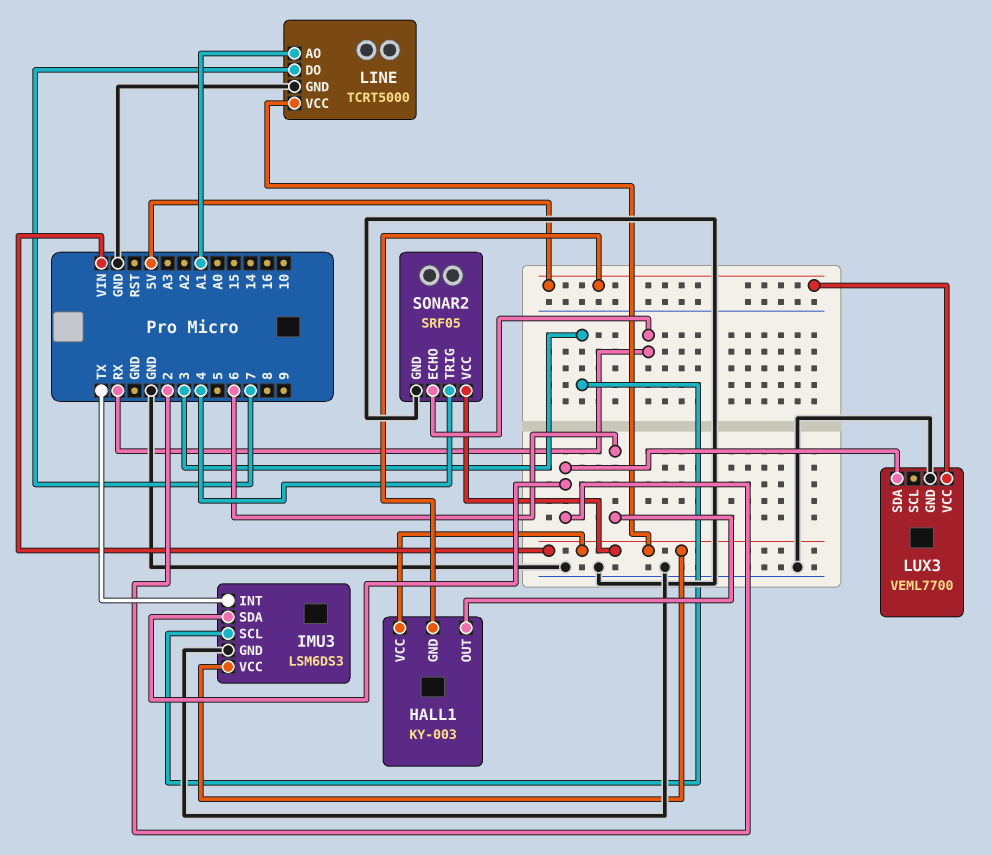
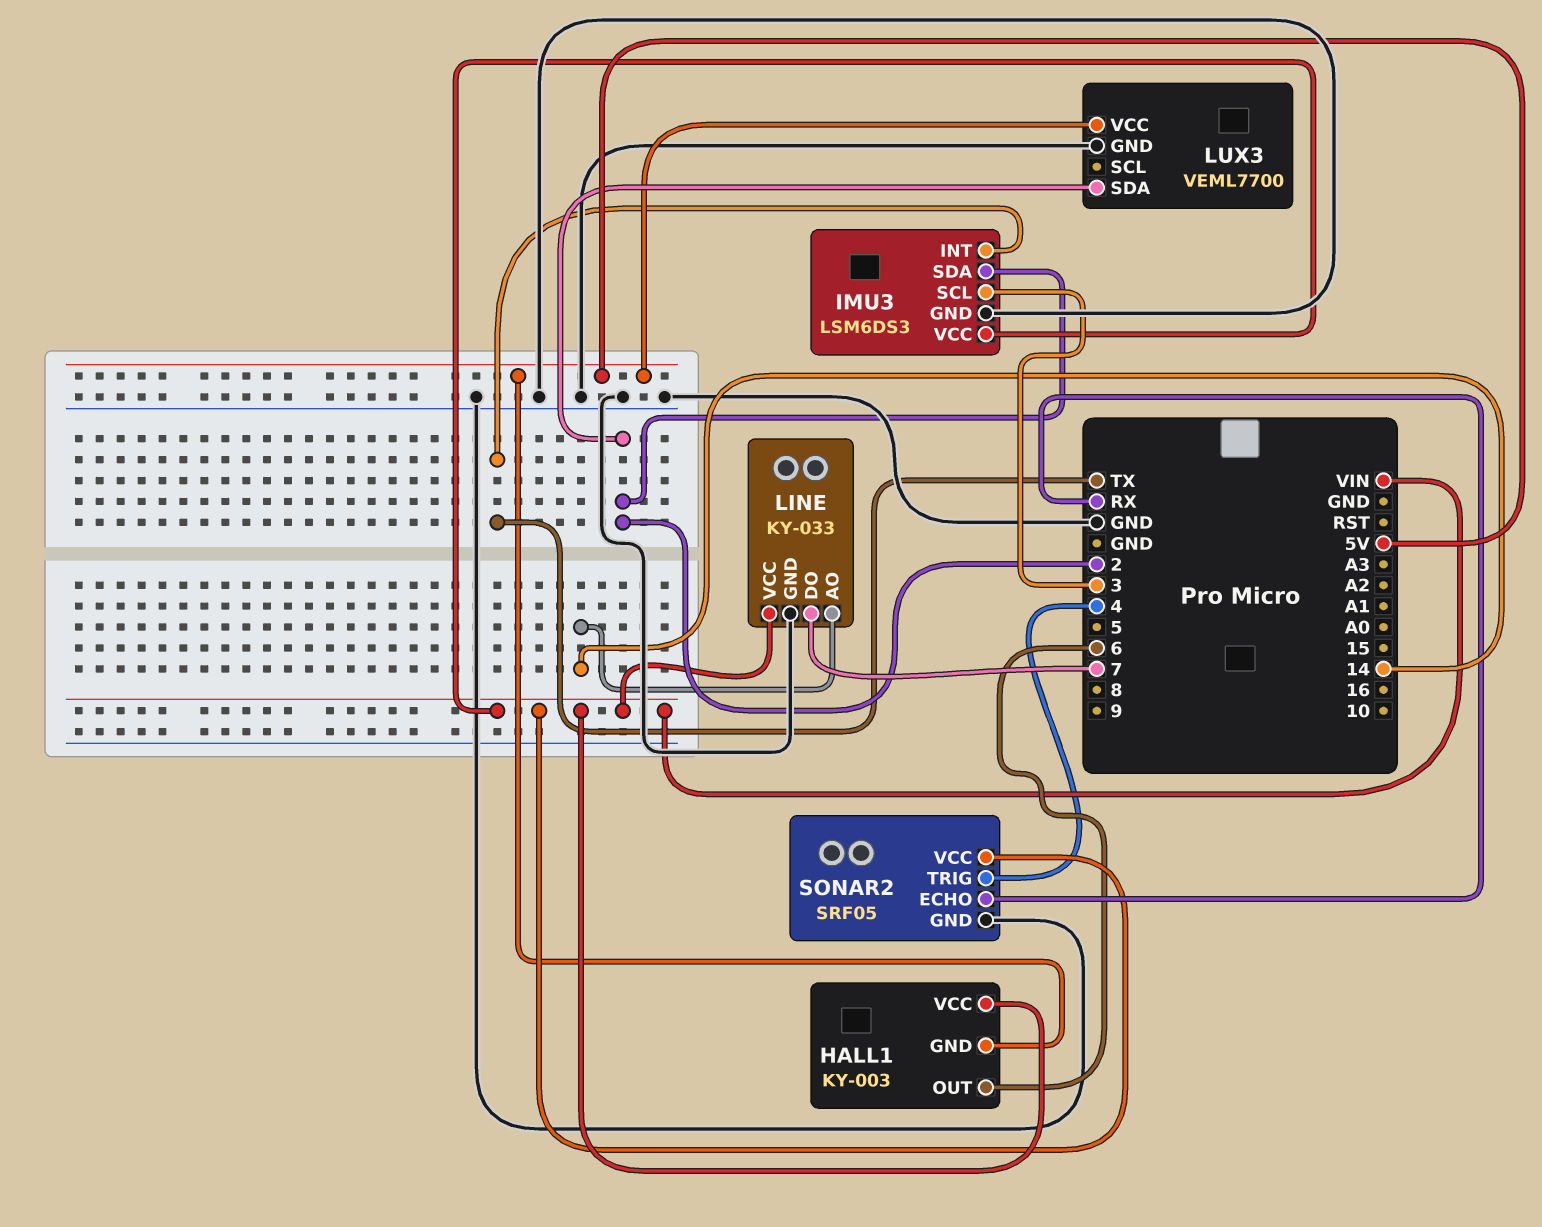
LINE: TCRT5000 -> KY-033
LINE pin AO: A1 -> 14

